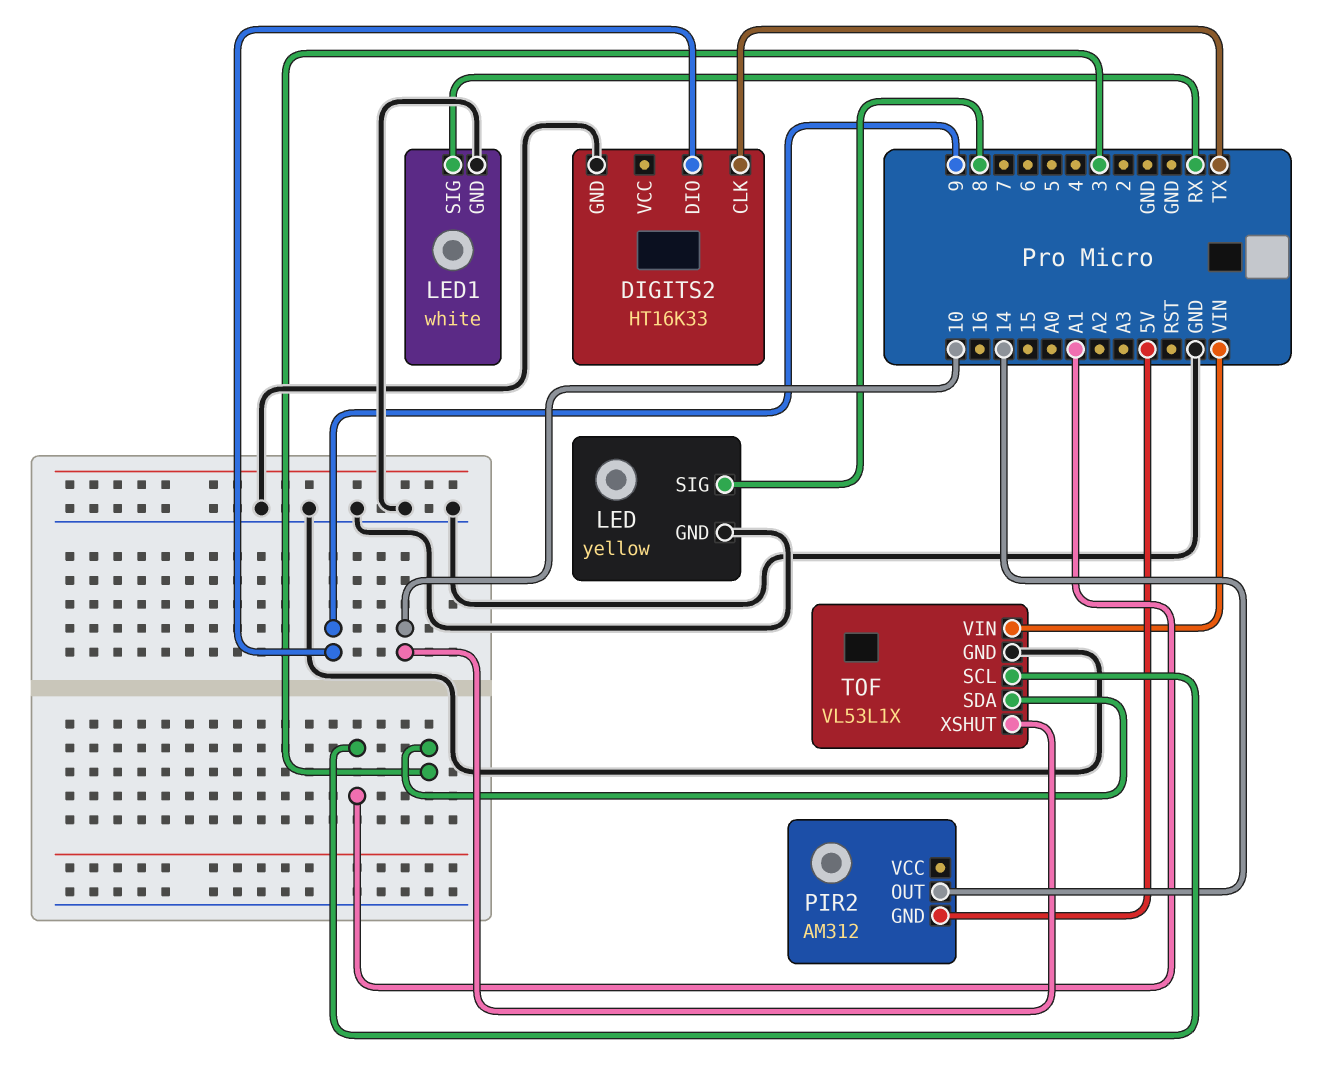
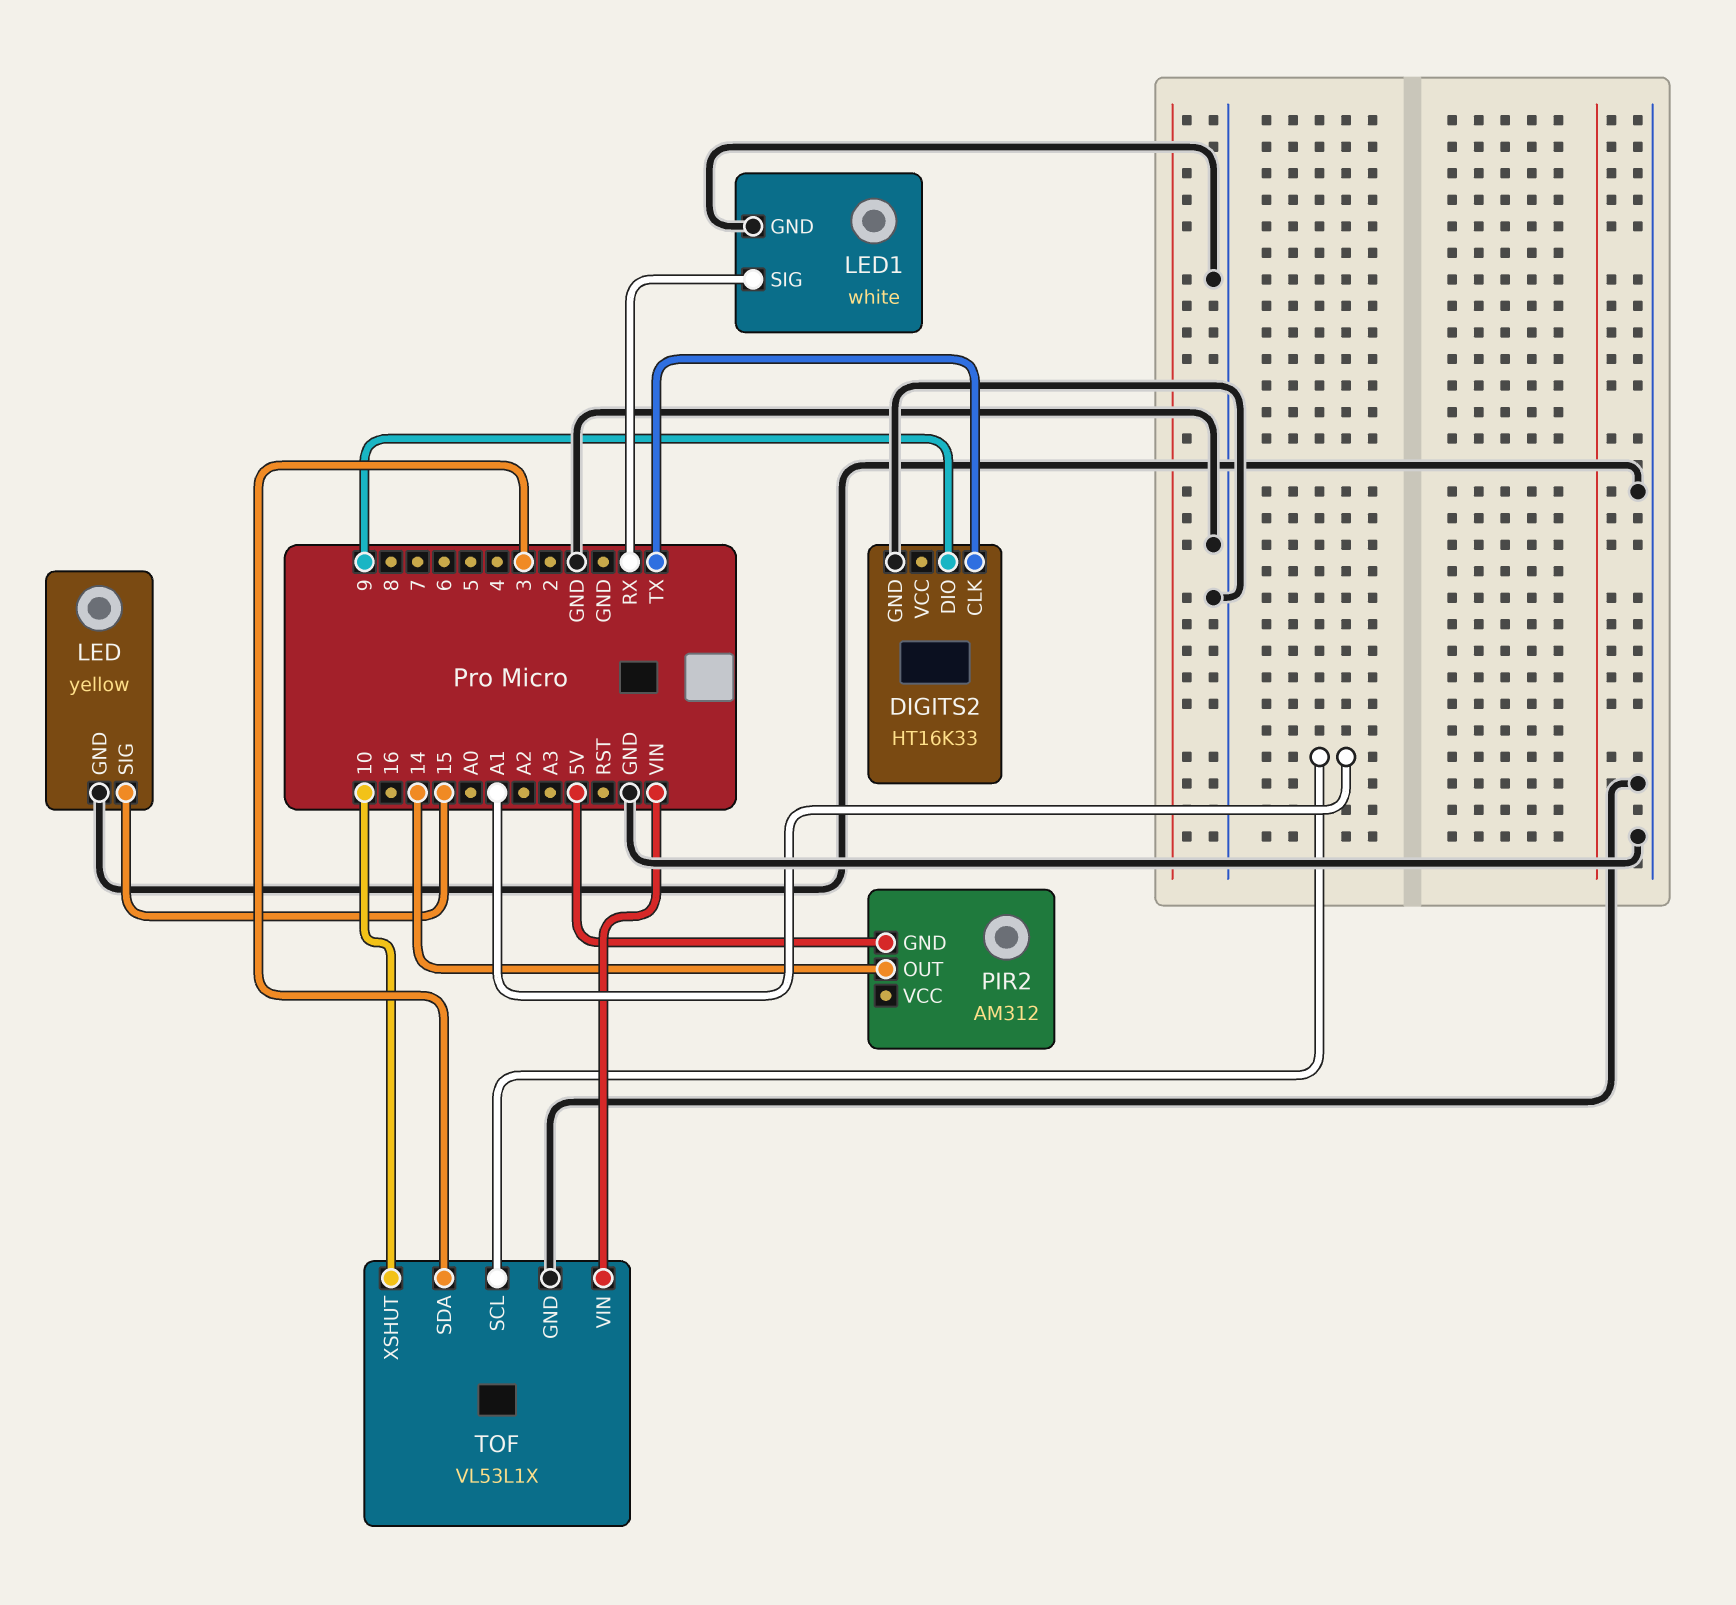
LED pin SIG: 8 -> 15

